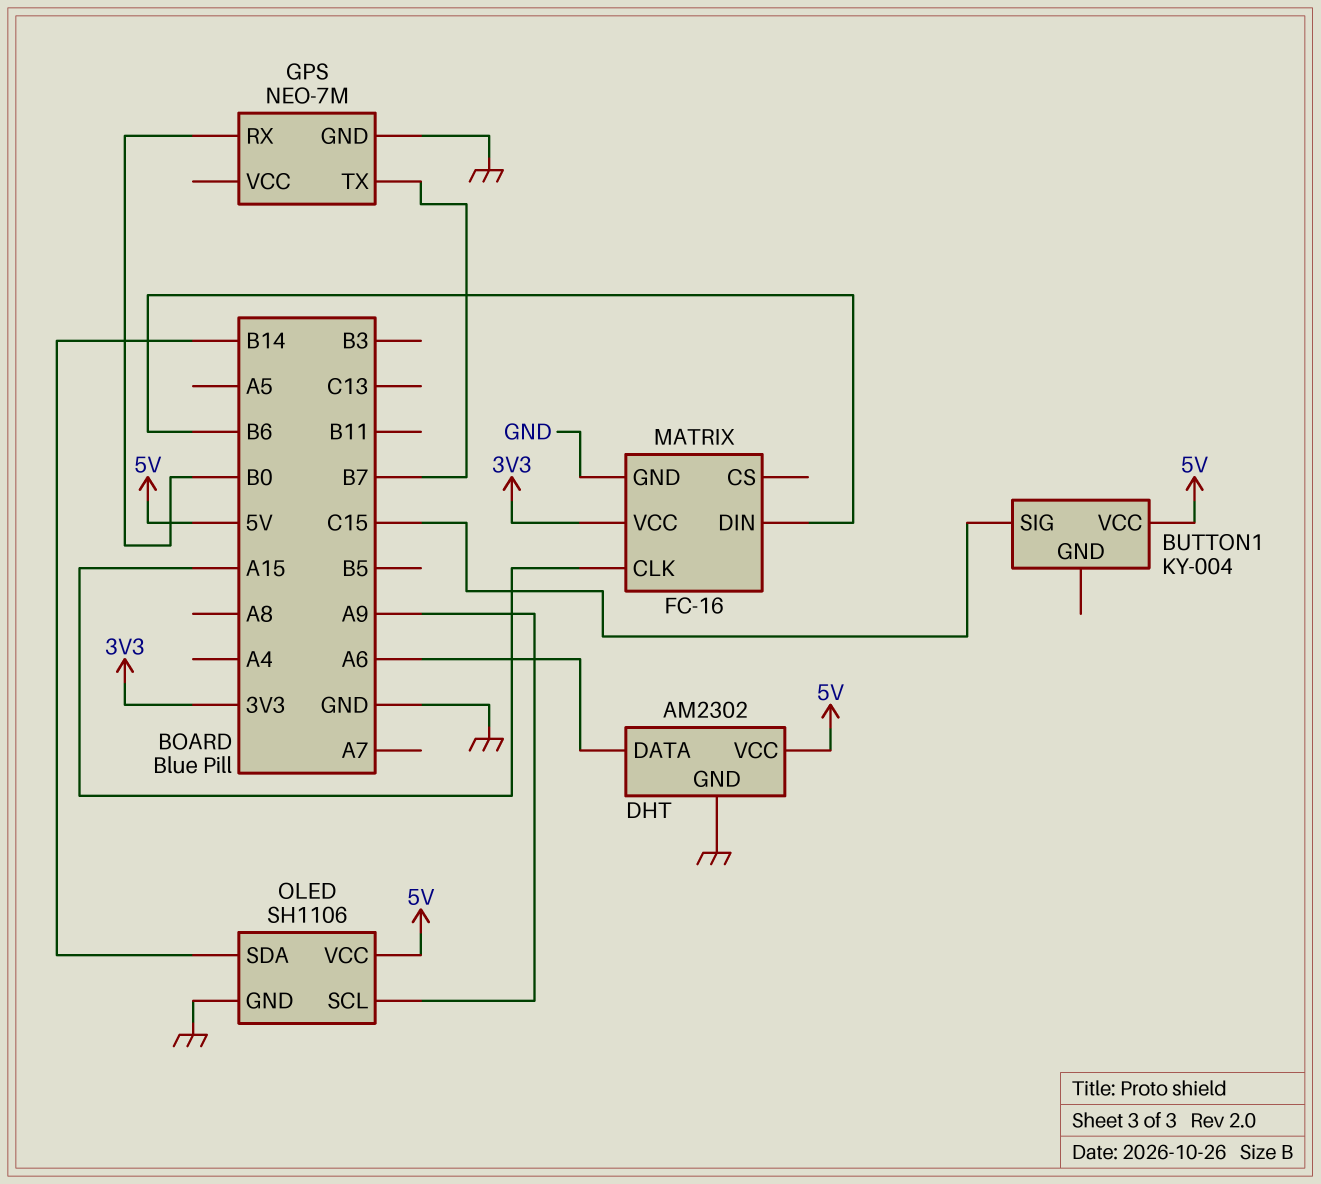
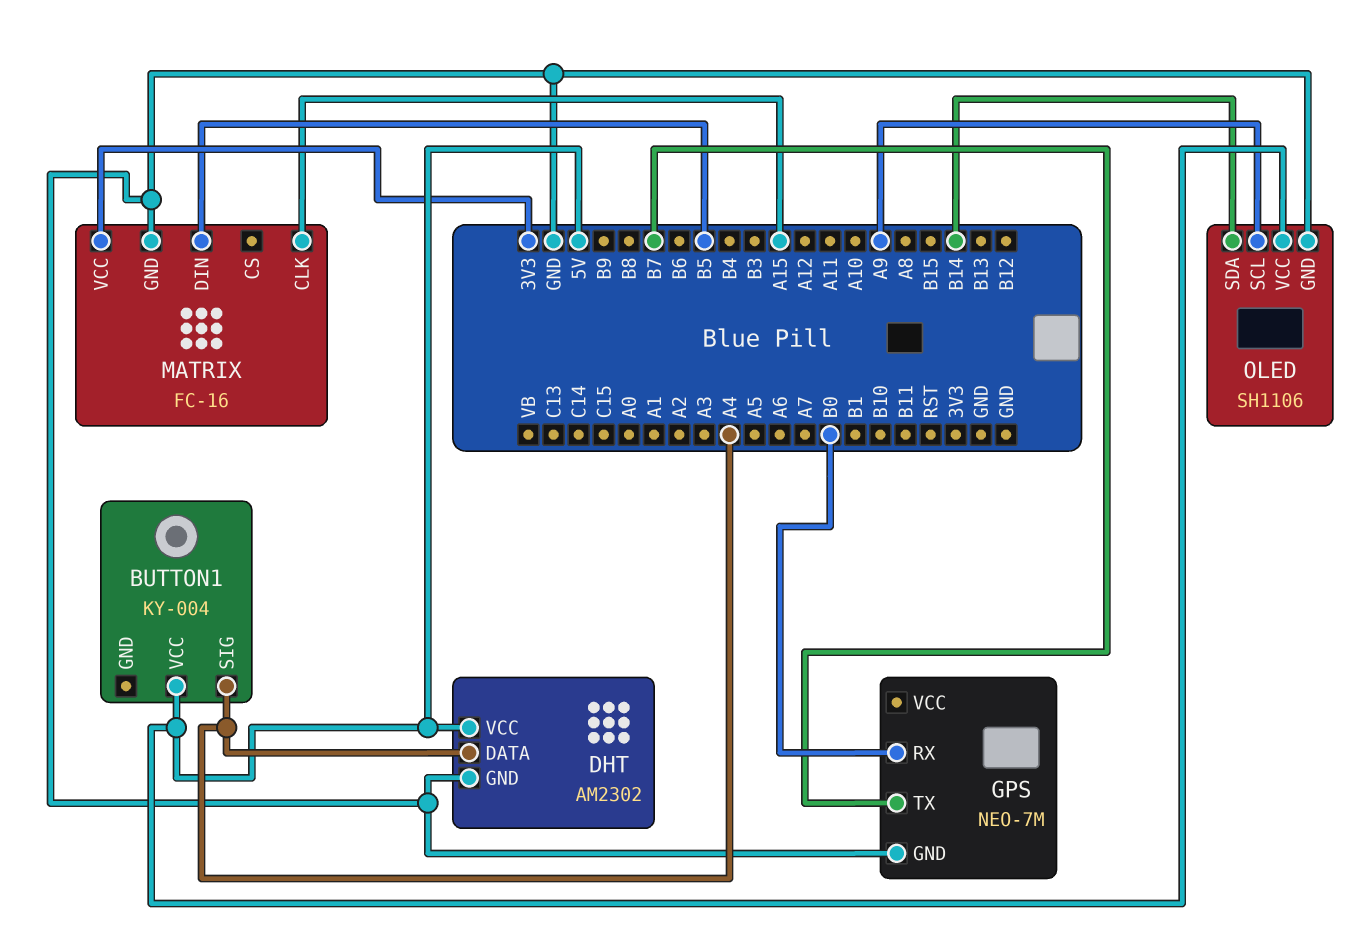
BUTTON1 pin SIG: C15 -> A4
DHT pin DATA: A6 -> A4
MATRIX pin DIN: B6 -> B5

